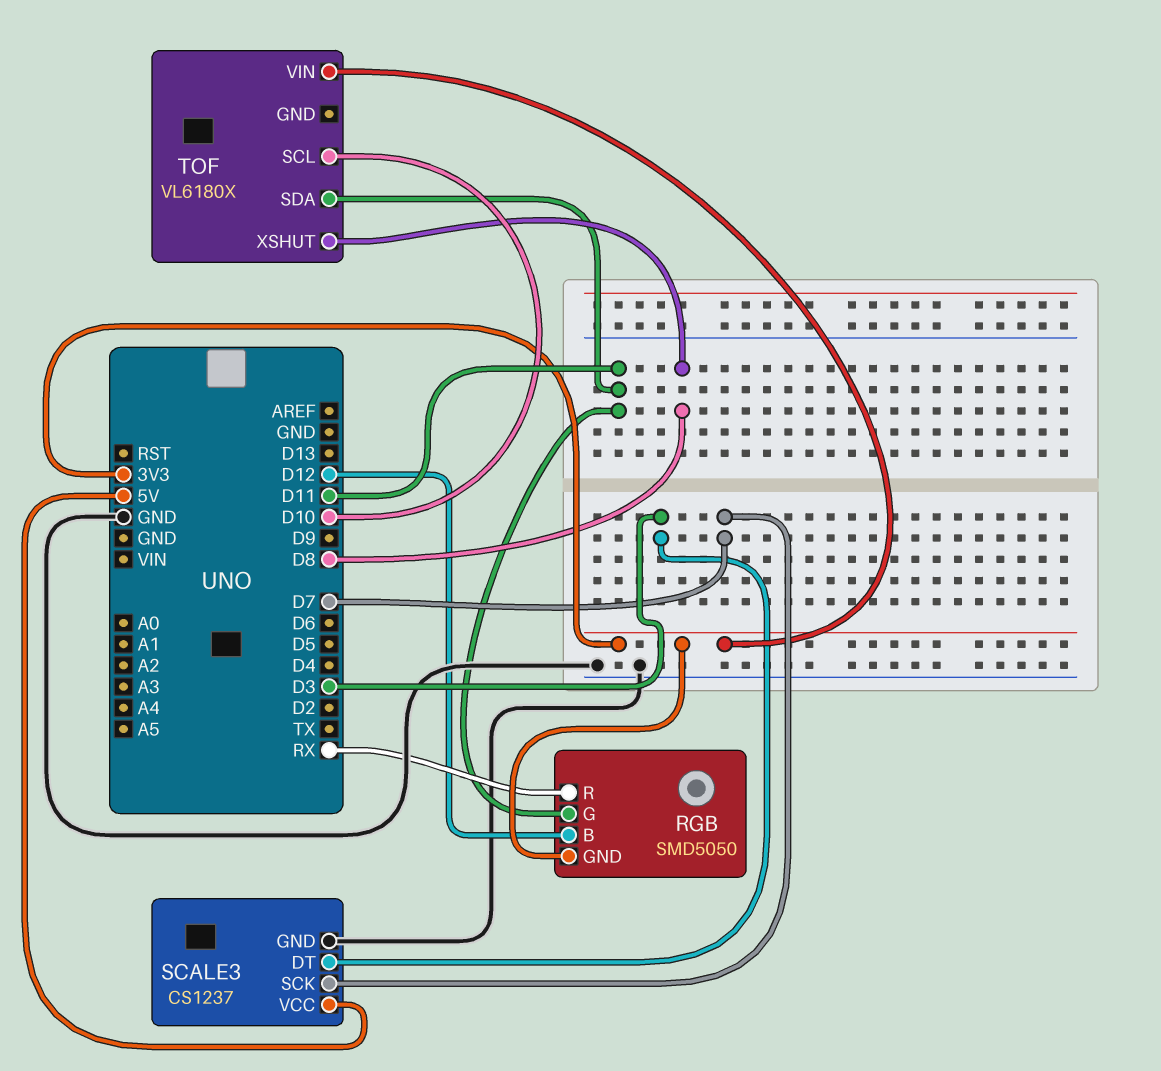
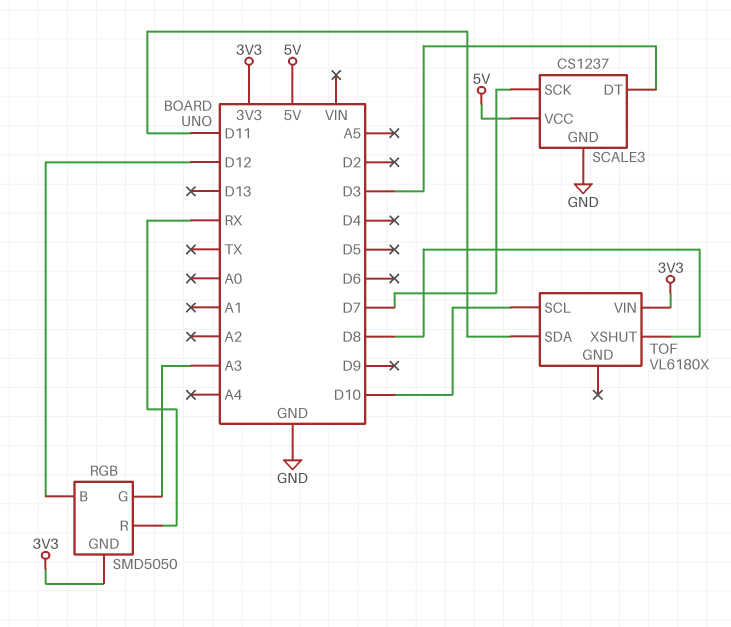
RGB pin G: D11 -> A3

